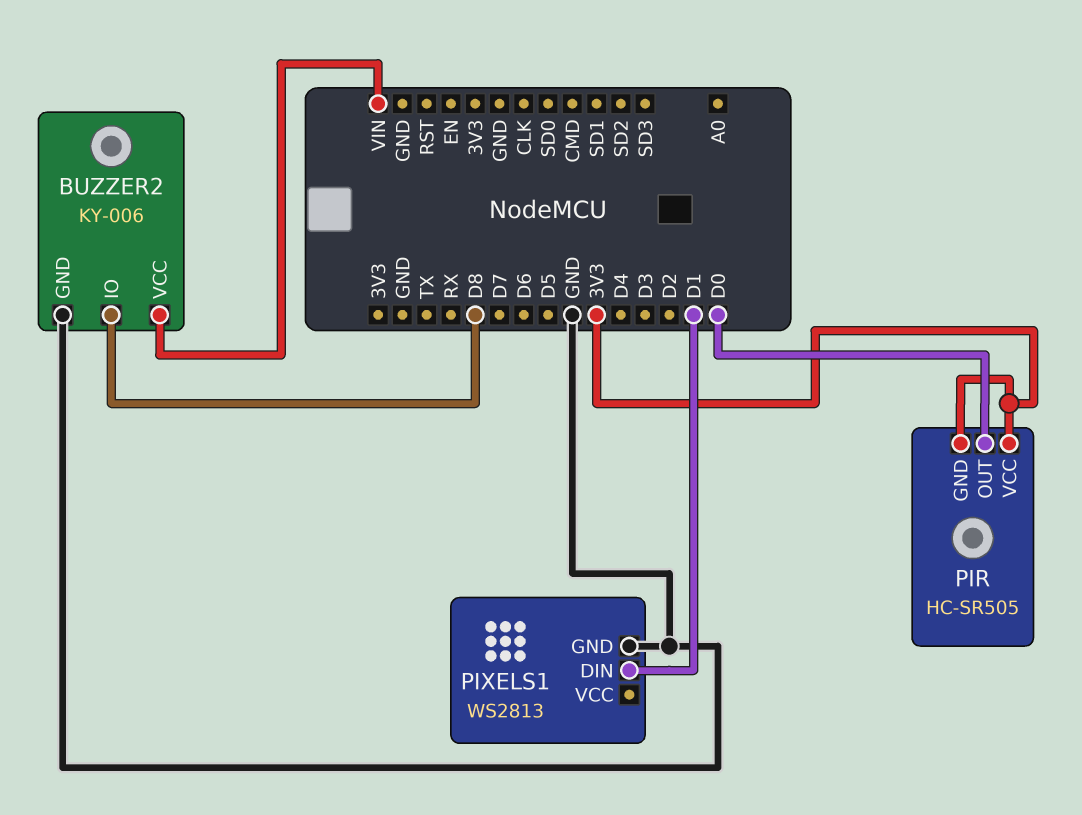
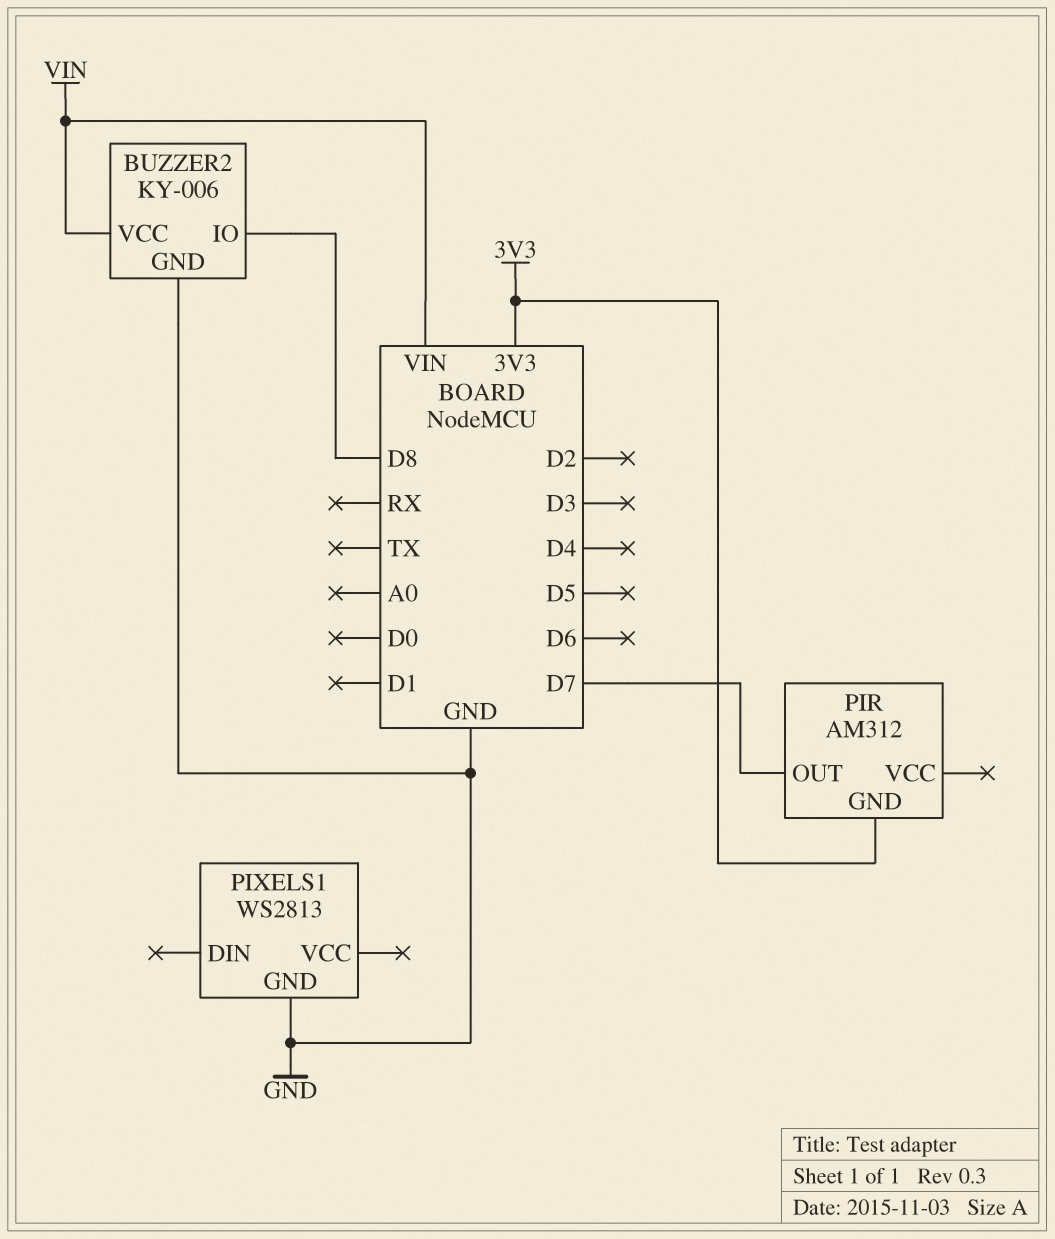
PIR: HC-SR505 -> AM312
PIR pin OUT: D0 -> D7
PIR pin VCC: 3V3 -> none
PIXELS1 pin DIN: D1 -> none

